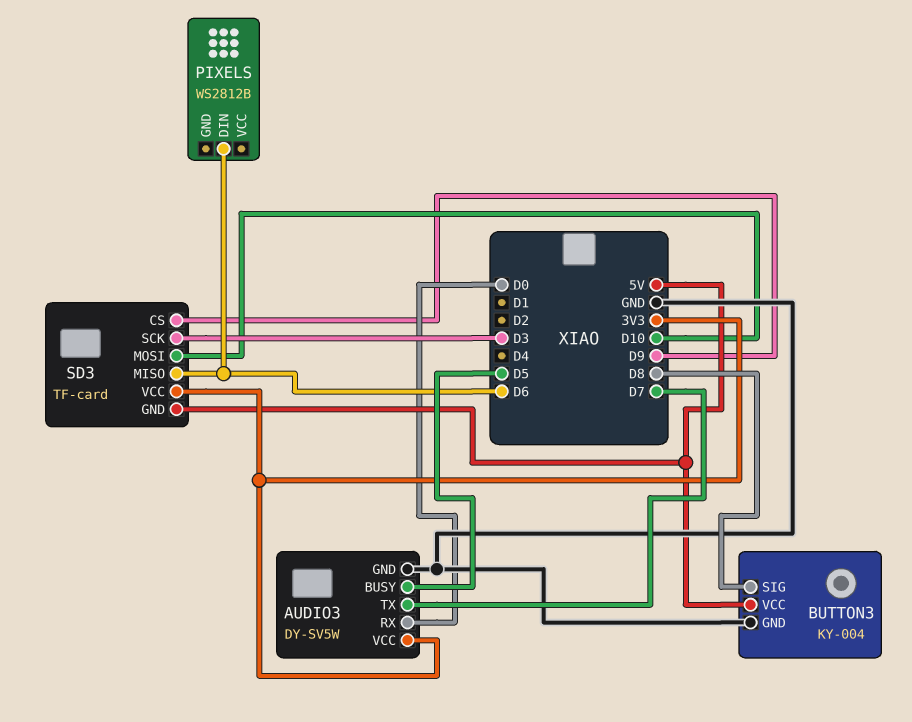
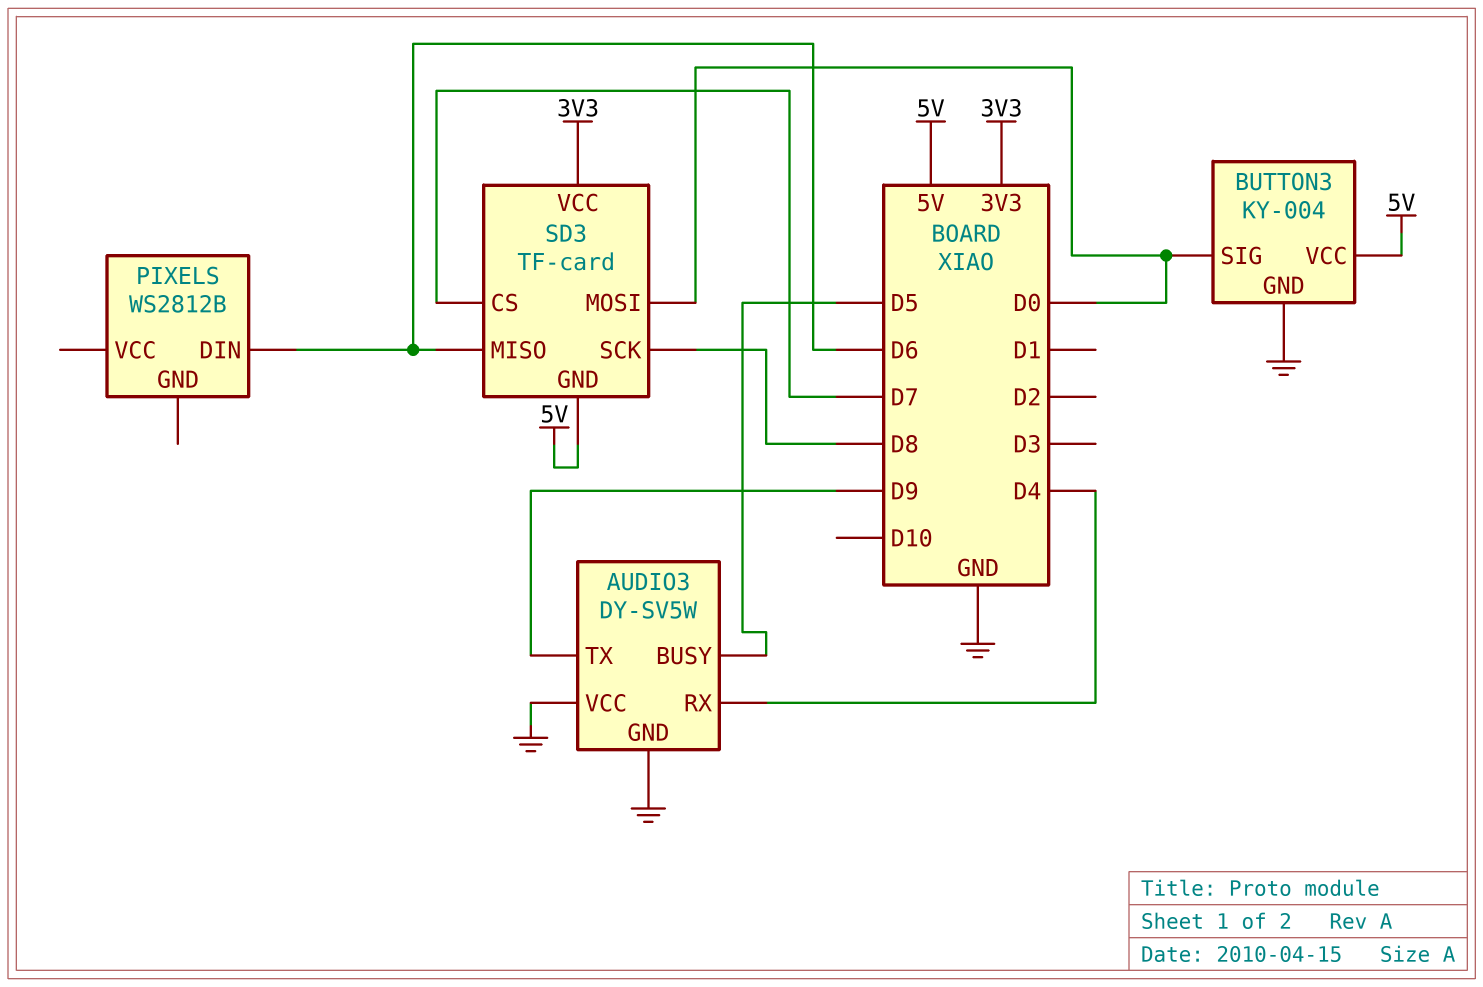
AUDIO3 pin RX: D0 -> D4
AUDIO3 pin TX: D7 -> D9
AUDIO3 pin VCC: 3V3 -> GND
BUTTON3 pin SIG: D8 -> D0
SD3 pin CS: D9 -> D7
SD3 pin MOSI: D10 -> D0
SD3 pin SCK: D3 -> D8

